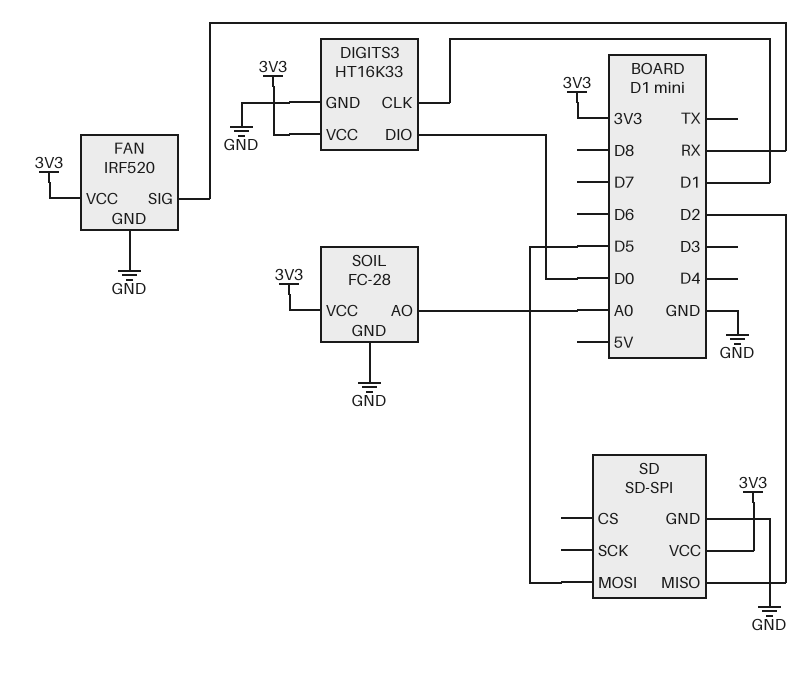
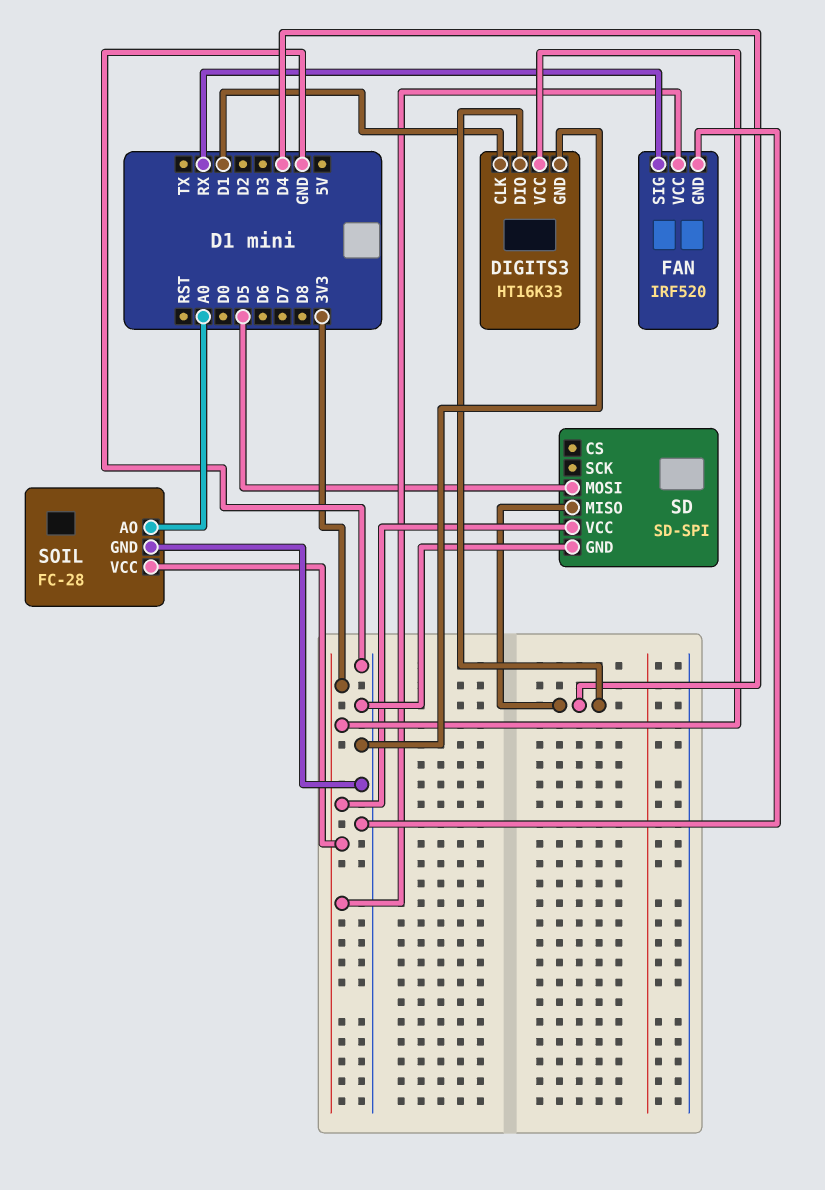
DIGITS3 pin DIO: D0 -> D4
SD pin MISO: D2 -> D4

